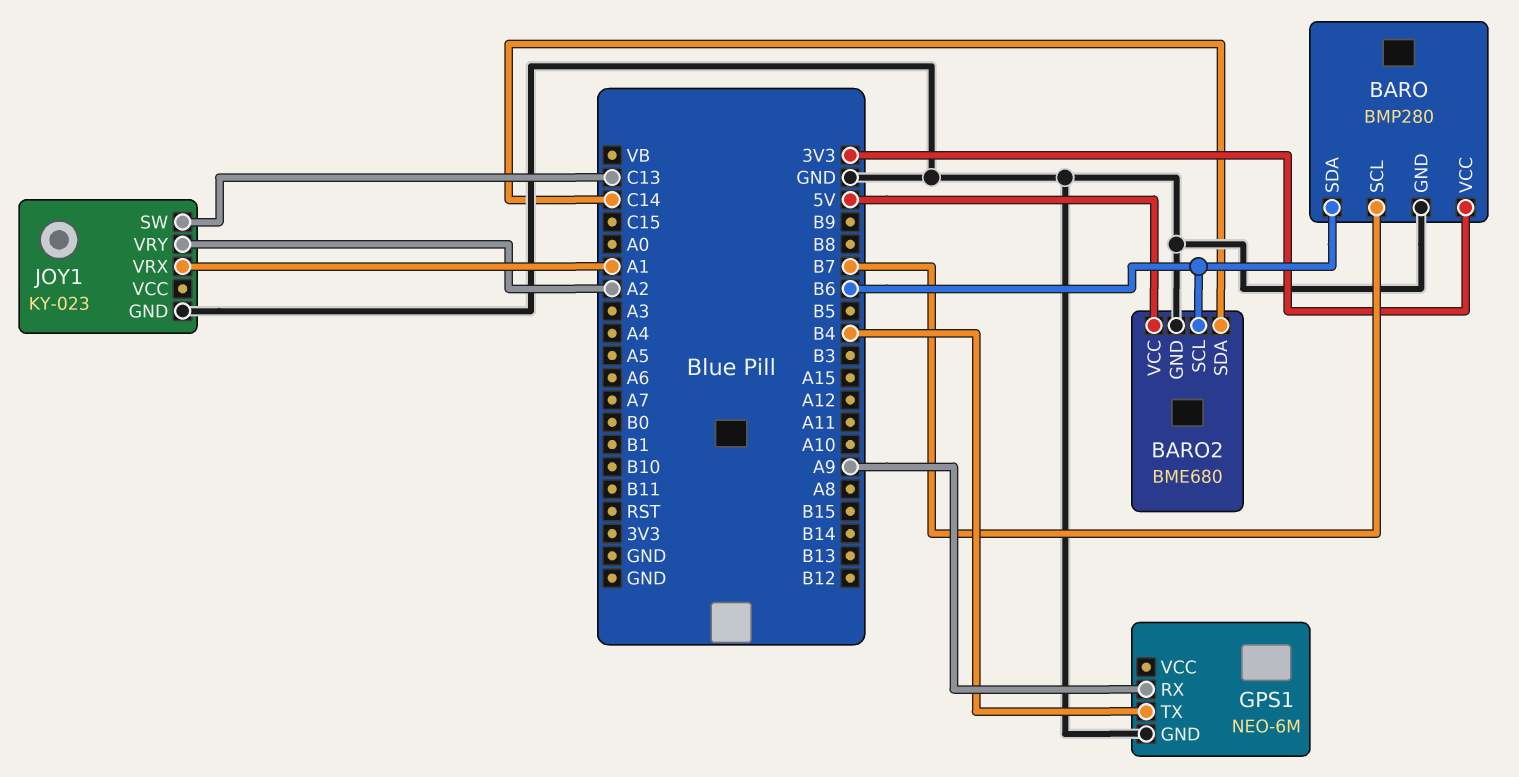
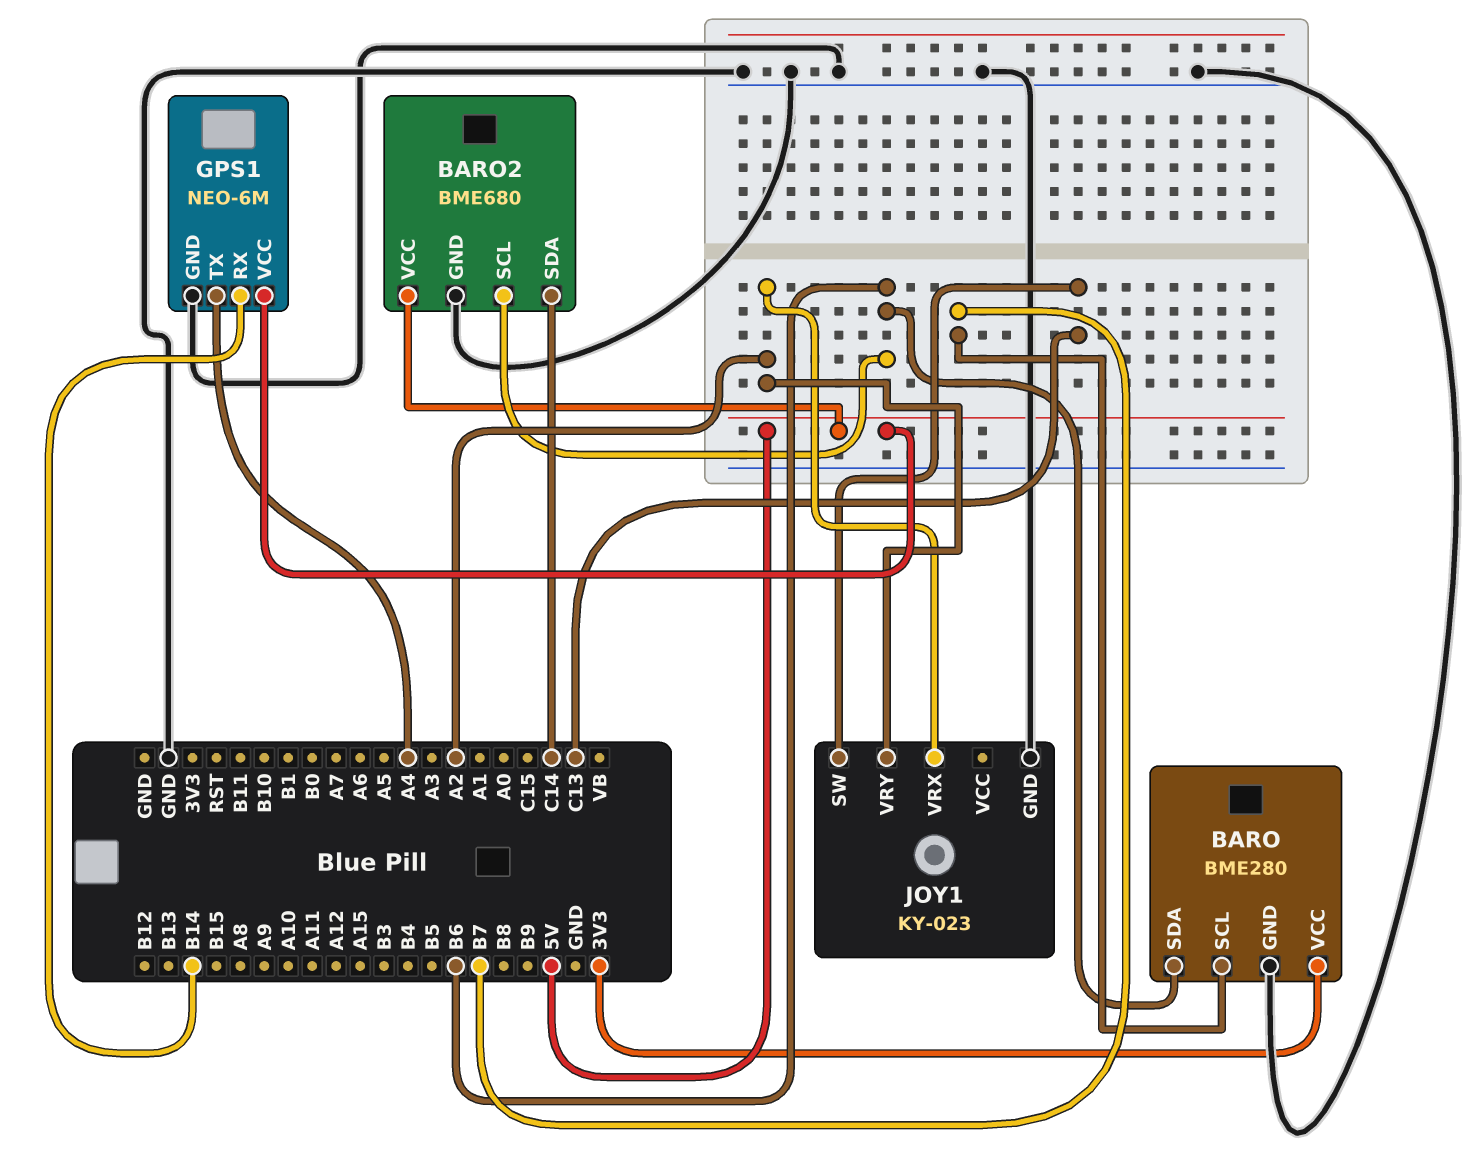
BARO: BMP280 -> BME280
GPS1 pin RX: A9 -> B14
GPS1 pin TX: B4 -> A4
GPS1 pin VCC: none -> 5V
JOY1 pin VRX: A1 -> A2

